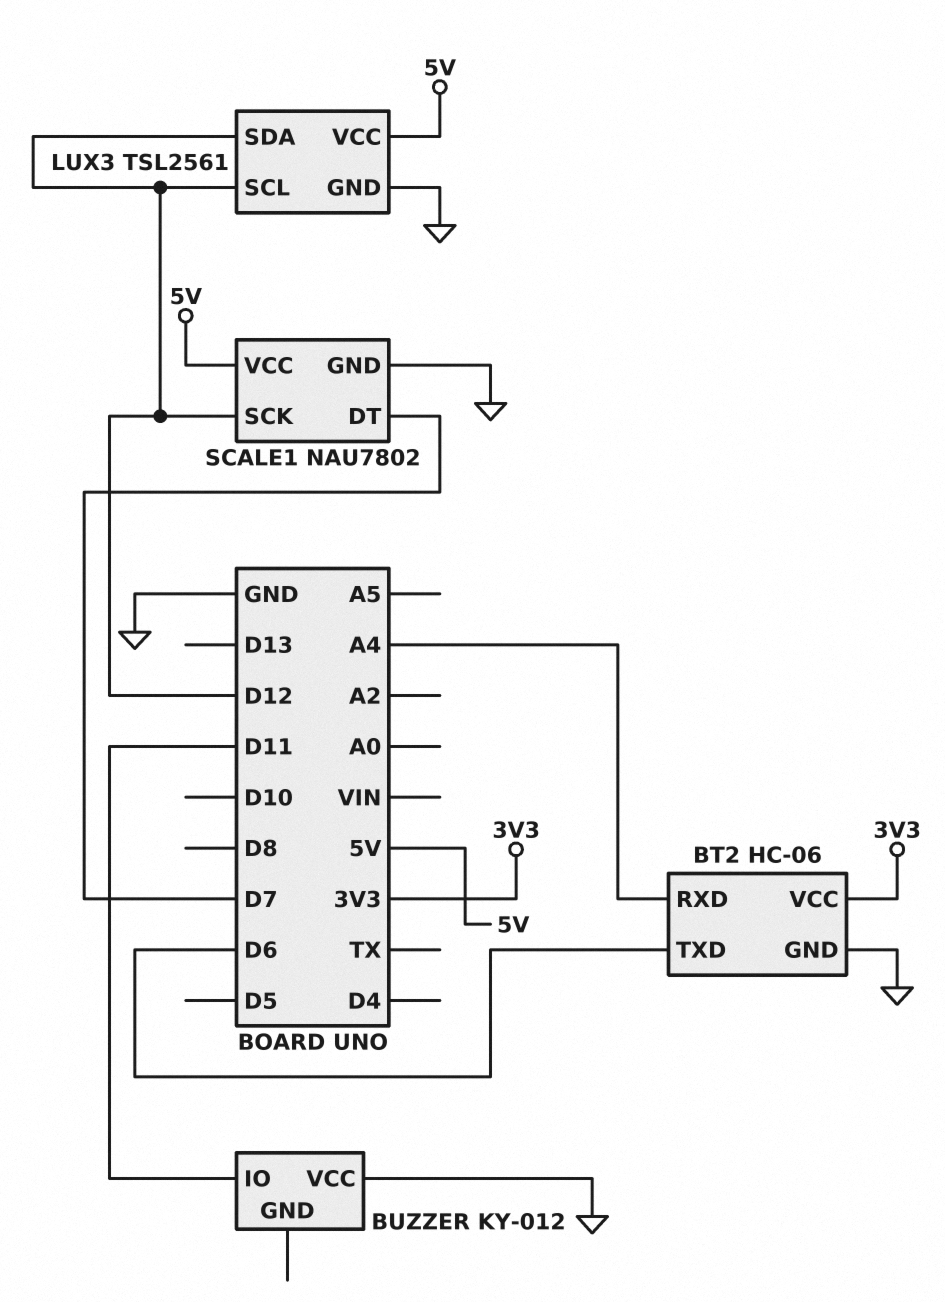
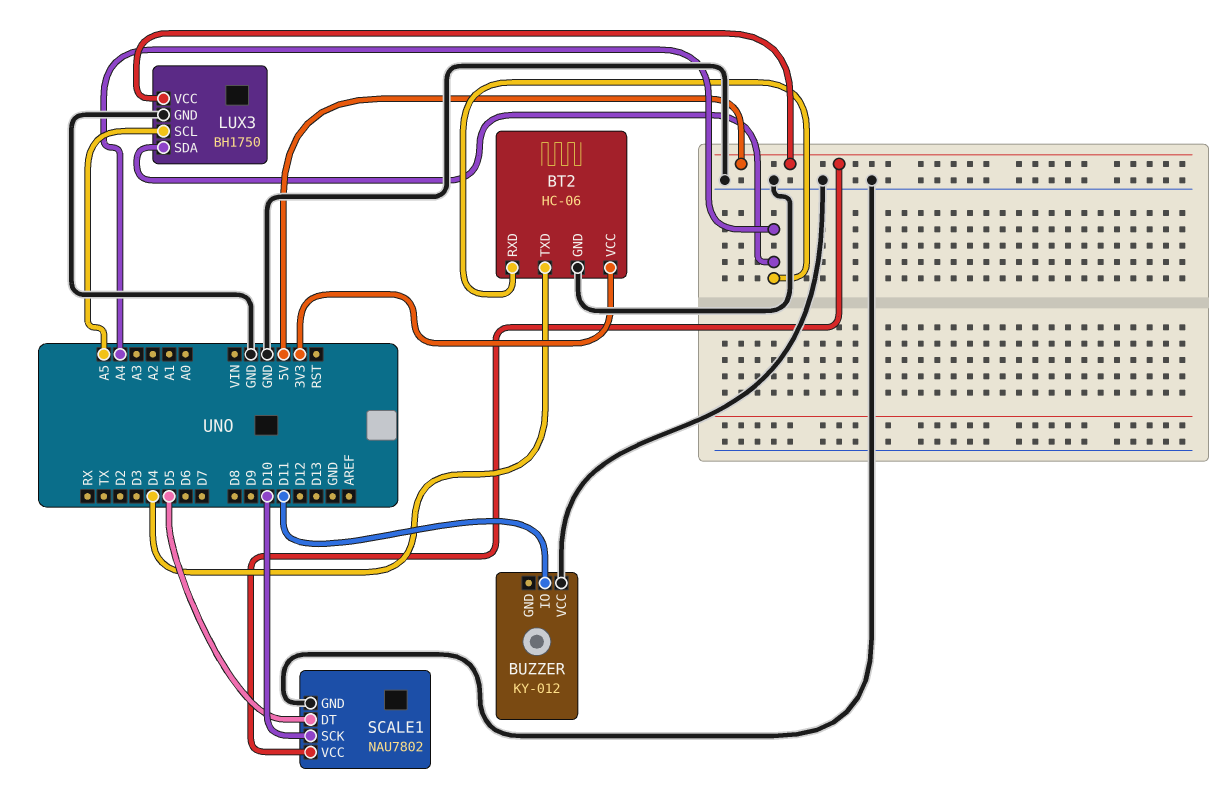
BT2 pin TXD: D6 -> D4
LUX3: TSL2561 -> BH1750
LUX3 pin SCL: D12 -> A5
LUX3 pin SDA: D12 -> A4
SCALE1 pin DT: D7 -> D5
SCALE1 pin SCK: D12 -> D10

